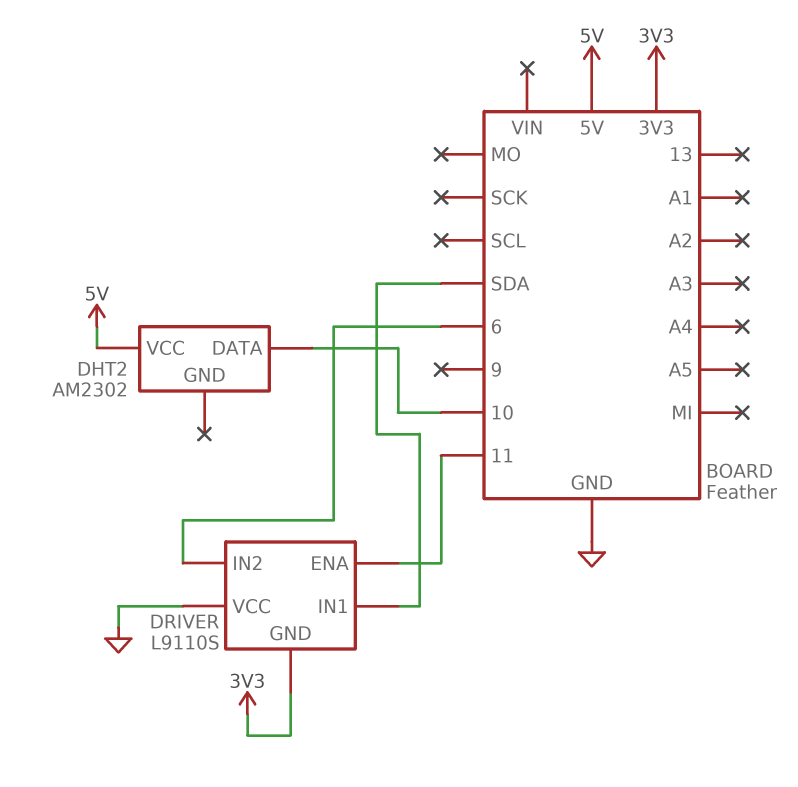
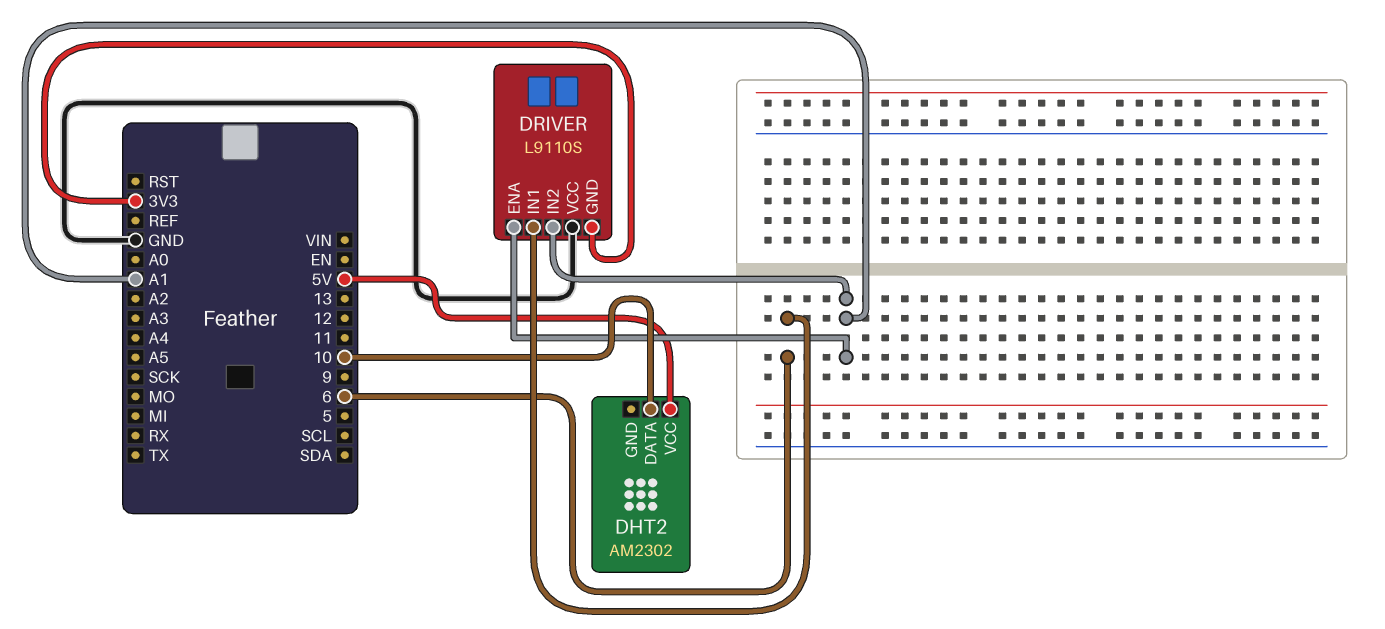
DRIVER pin ENA: 11 -> A1
DRIVER pin IN1: SDA -> 6
DRIVER pin IN2: 6 -> A1

